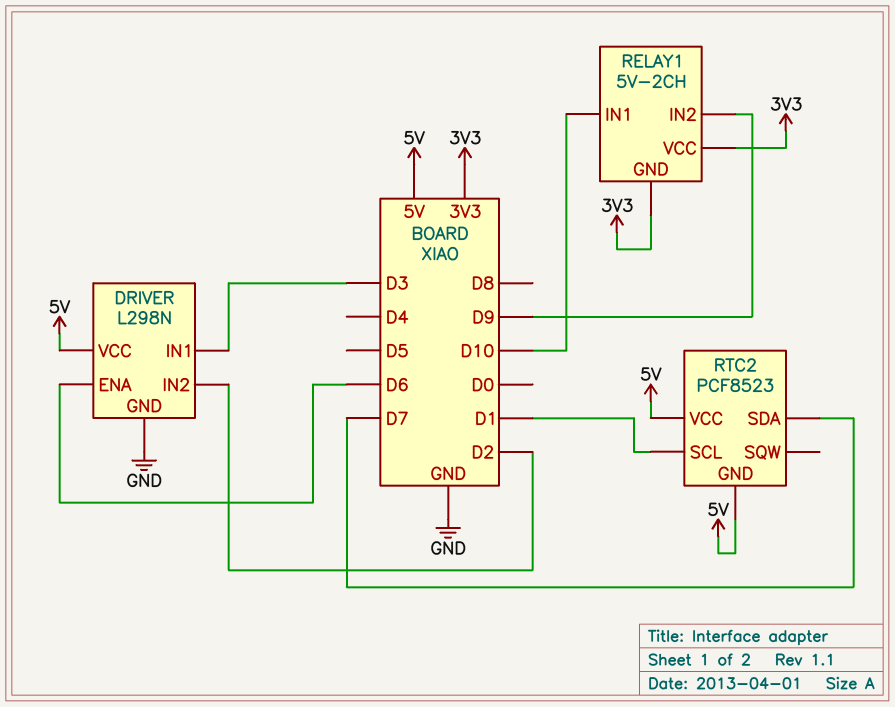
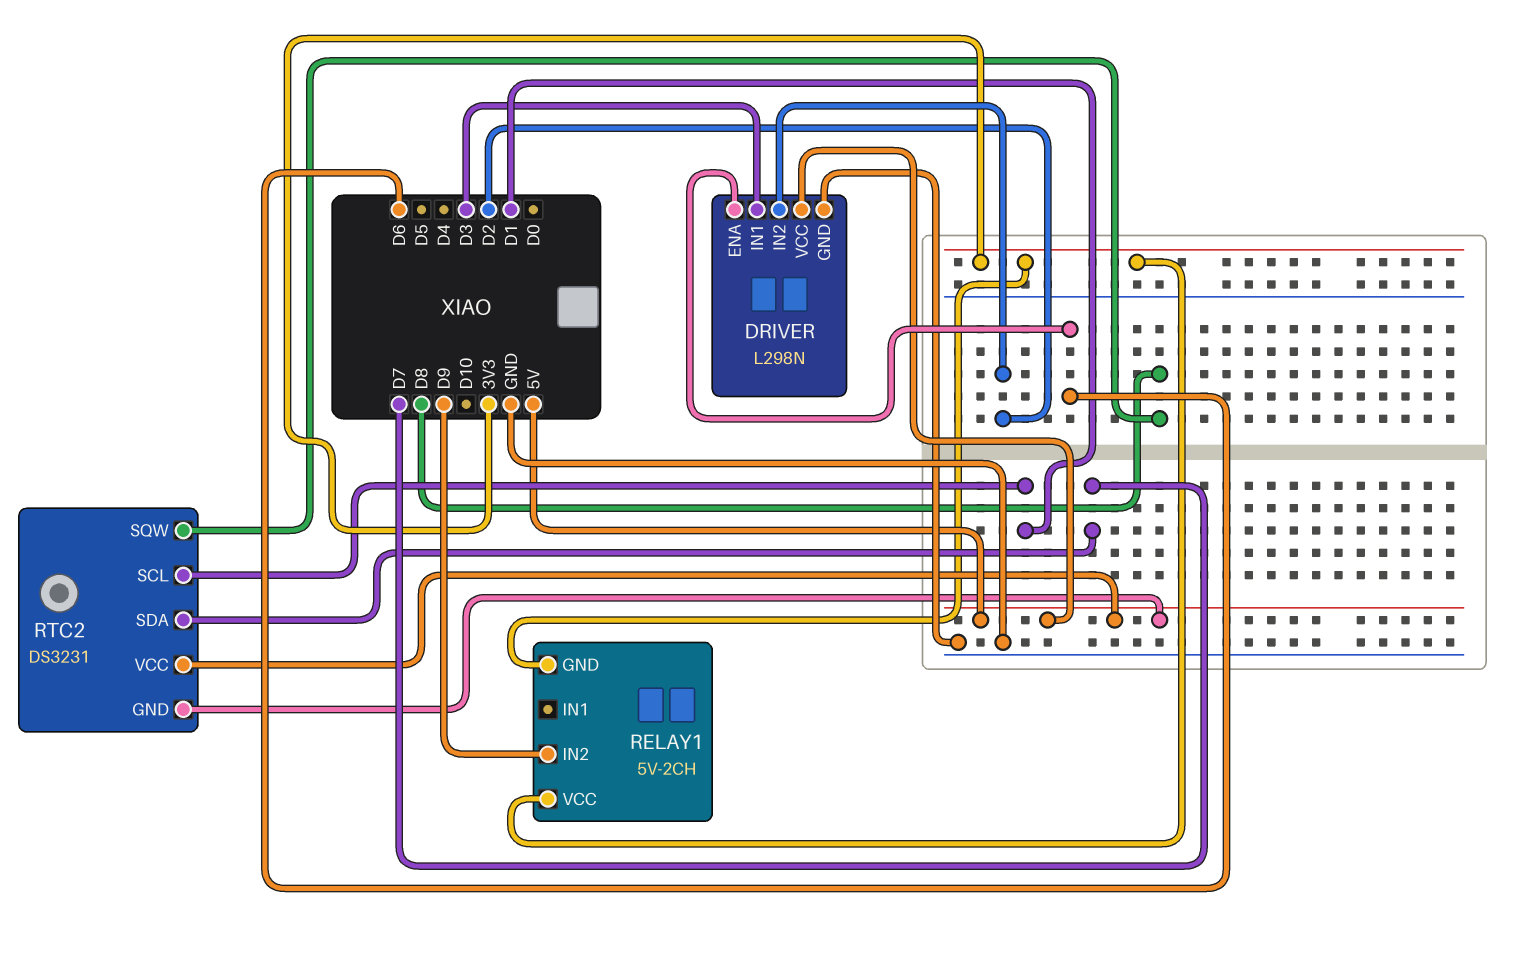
RELAY1 pin IN1: D10 -> none
RTC2: PCF8523 -> DS3231
RTC2 pin SQW: none -> D8

